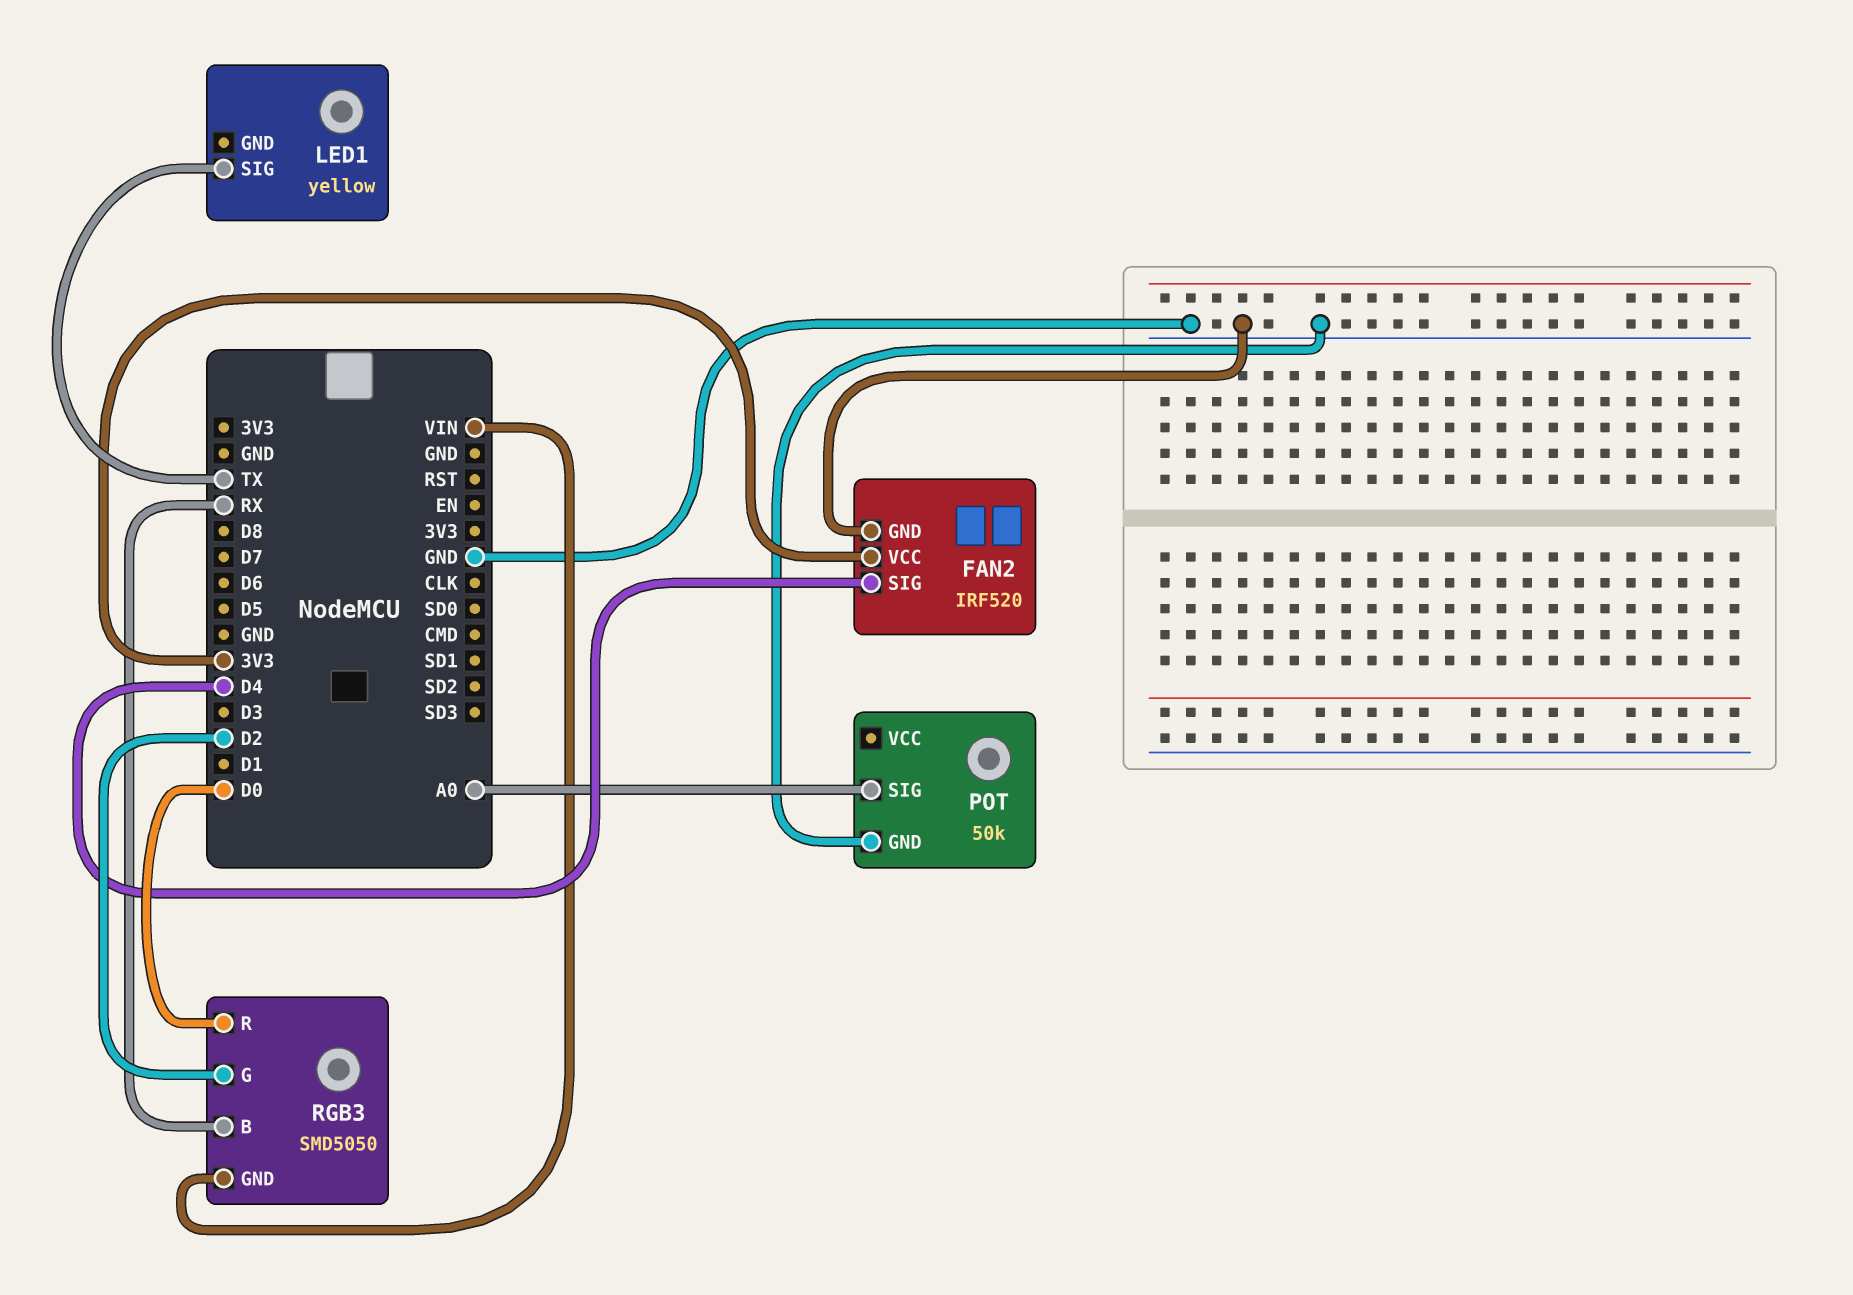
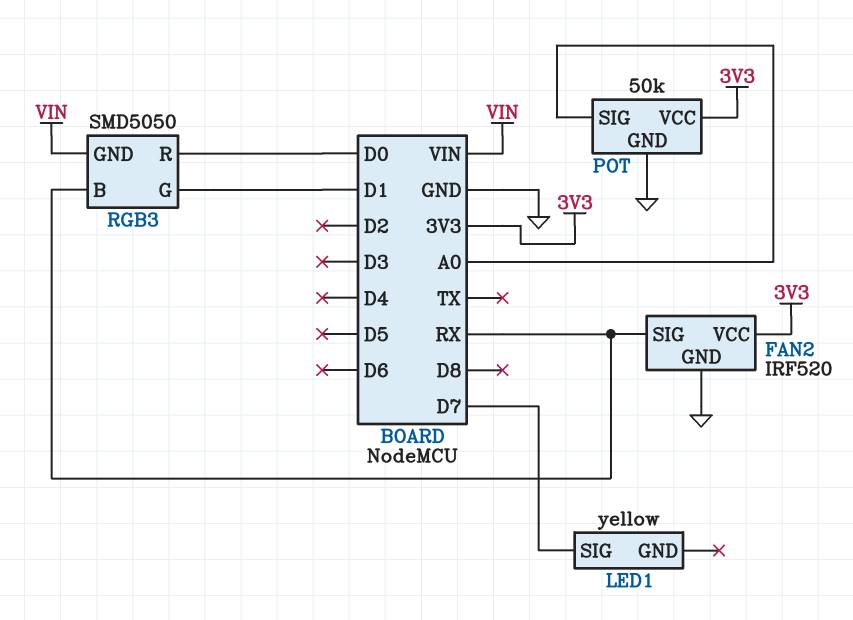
FAN2 pin SIG: D4 -> RX
LED1 pin SIG: TX -> D7
POT pin VCC: none -> 3V3
RGB3 pin G: D2 -> D1

